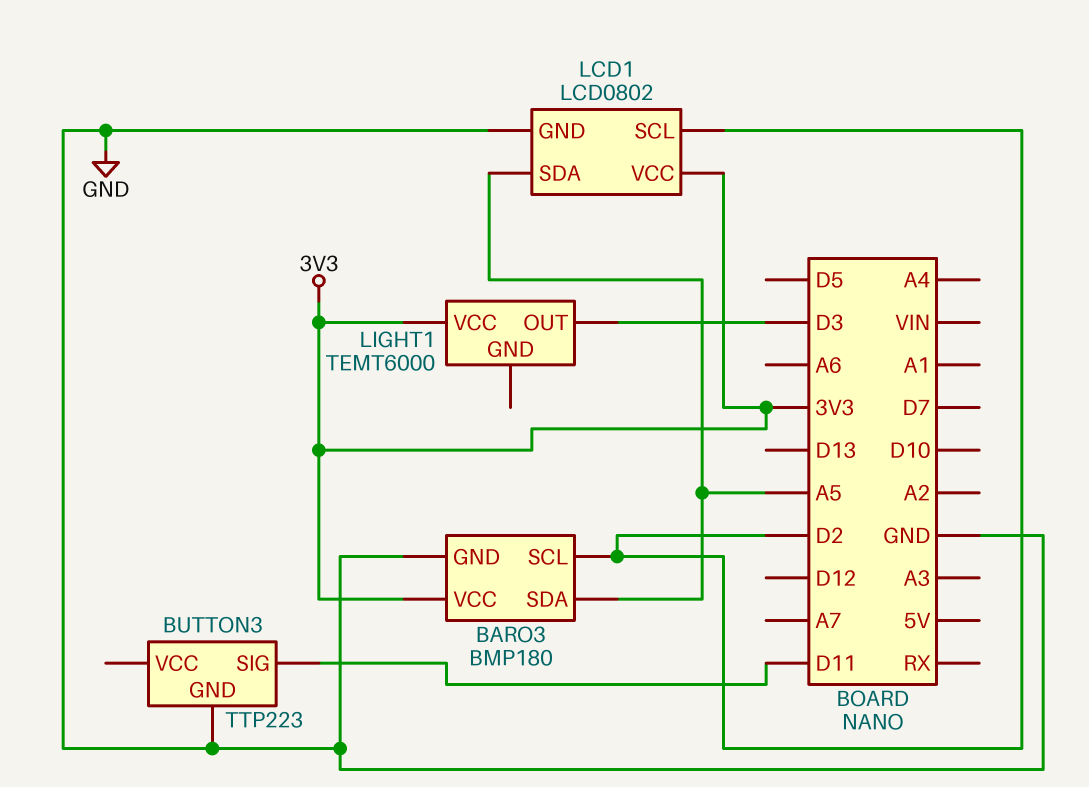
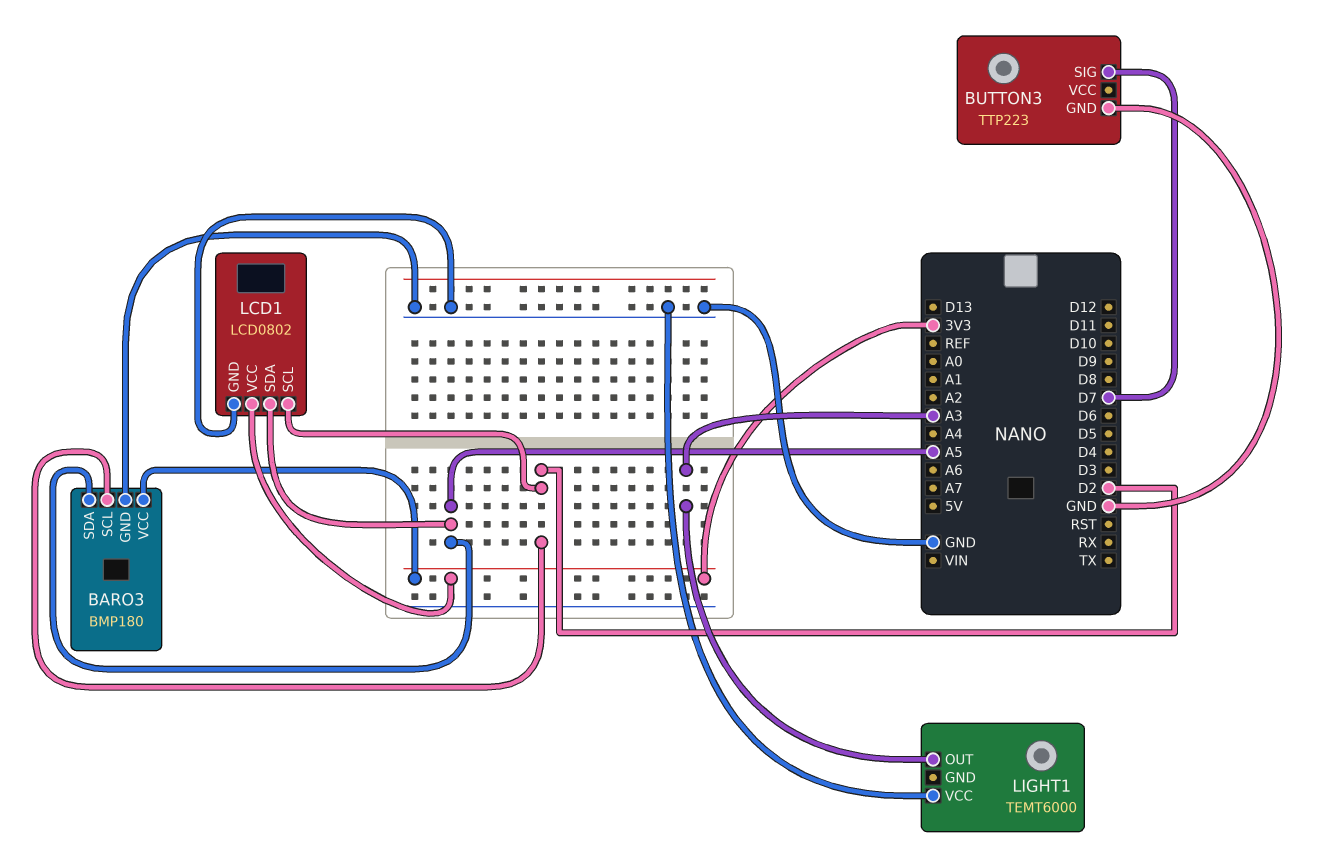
BUTTON3 pin SIG: D11 -> D7
LIGHT1 pin OUT: D3 -> A3
LIGHT1 pin VCC: 3V3 -> GND

